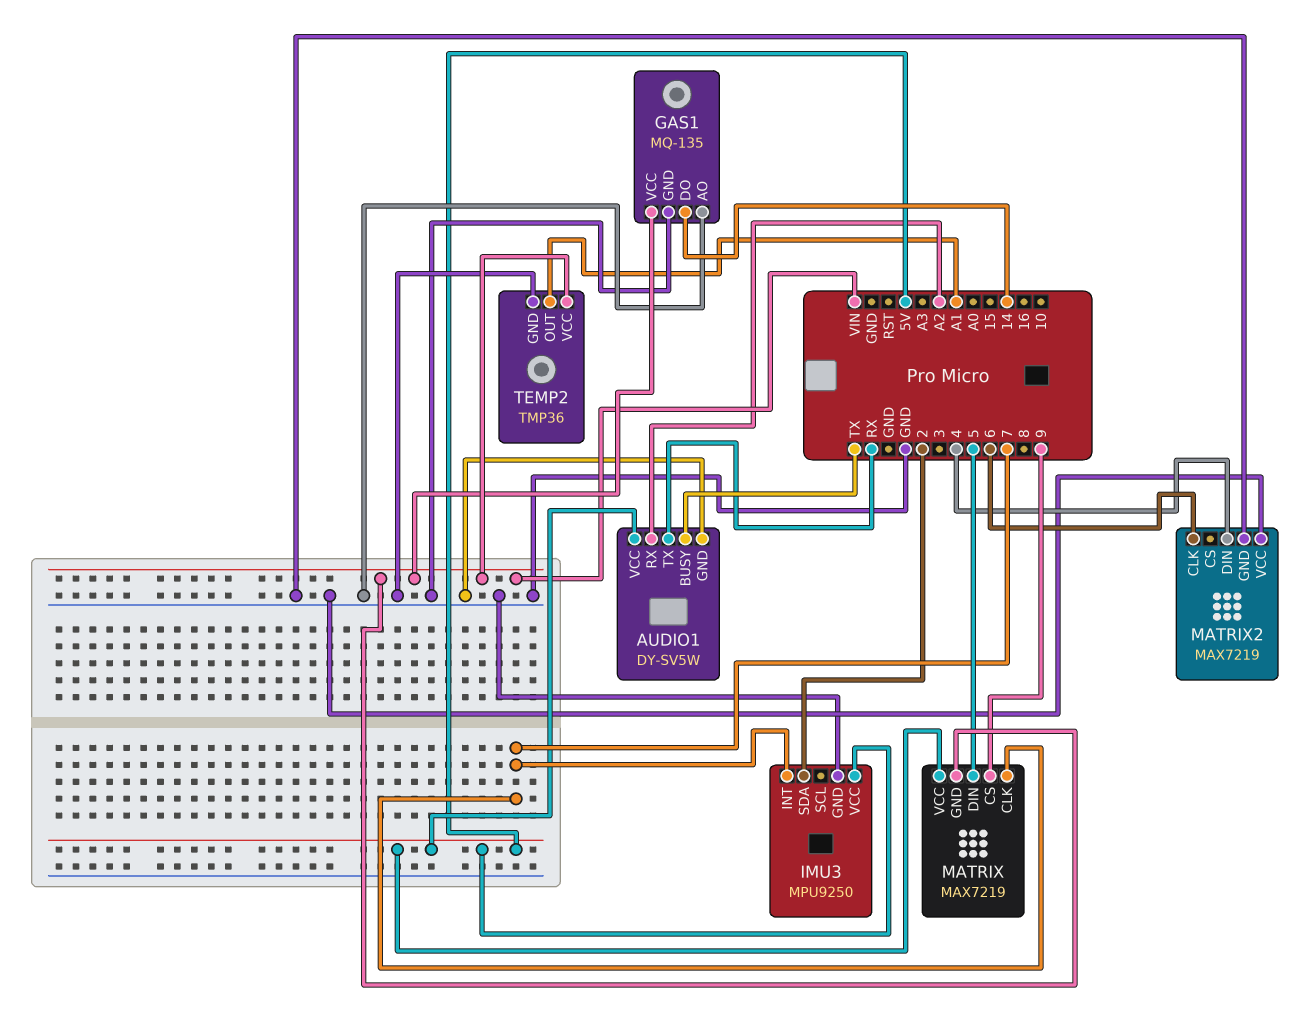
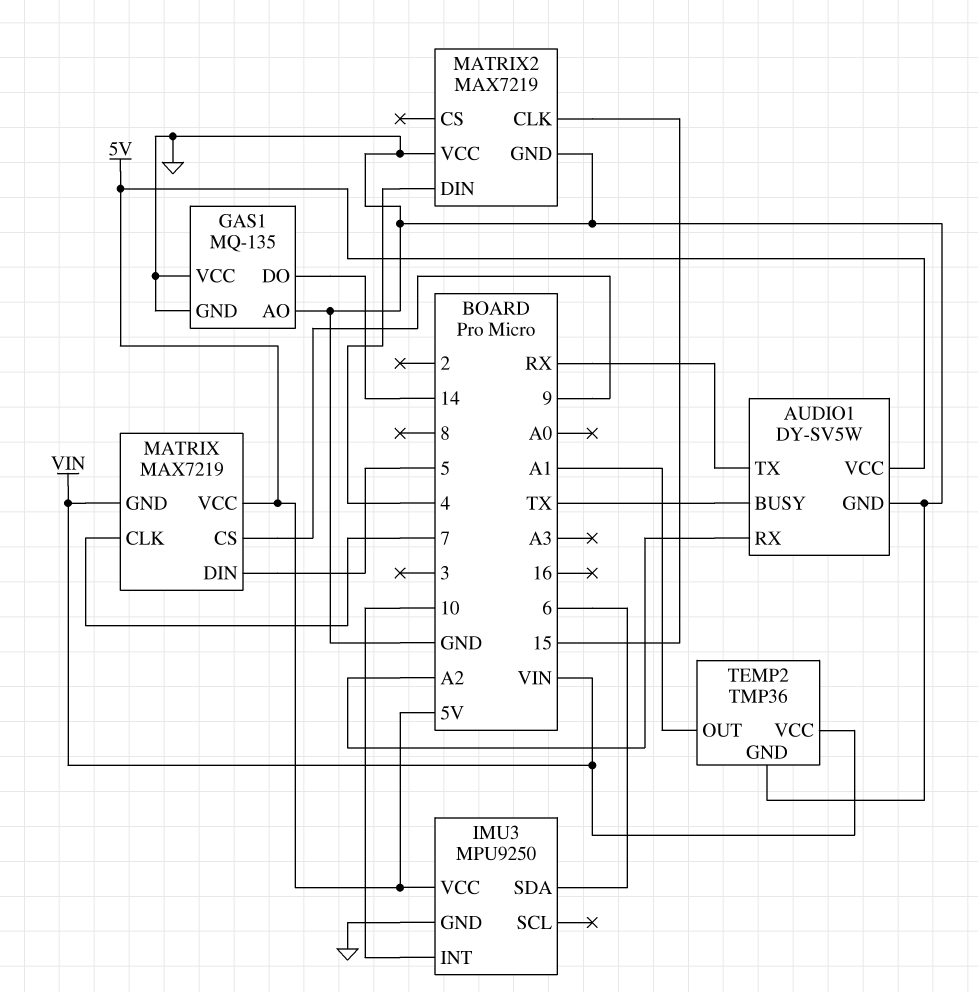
GAS1 pin VCC: VIN -> GND
IMU3 pin INT: 7 -> 10
IMU3 pin SDA: 2 -> 6
MATRIX2 pin CLK: 6 -> 15

